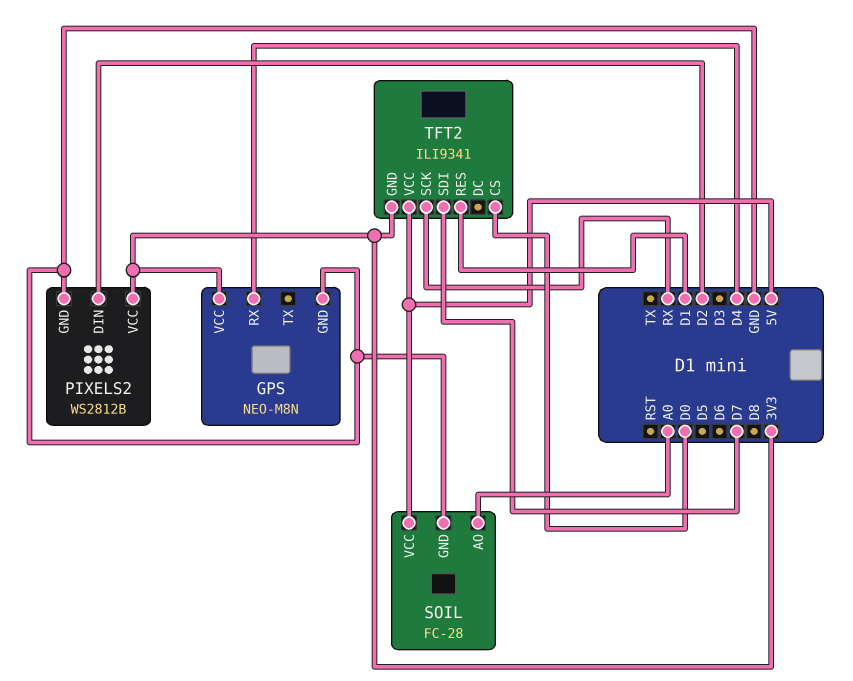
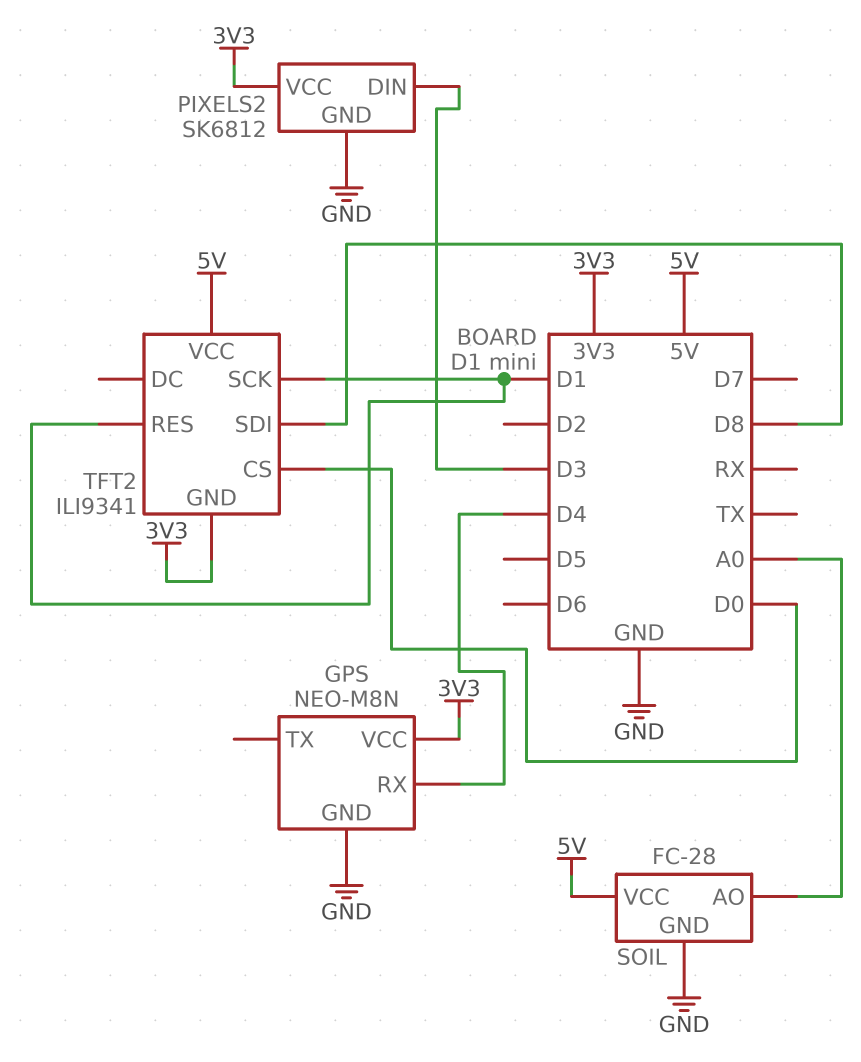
PIXELS2: WS2812B -> SK6812
PIXELS2 pin DIN: D2 -> D3
TFT2 pin SCK: RX -> D1
TFT2 pin SDI: D7 -> D8

